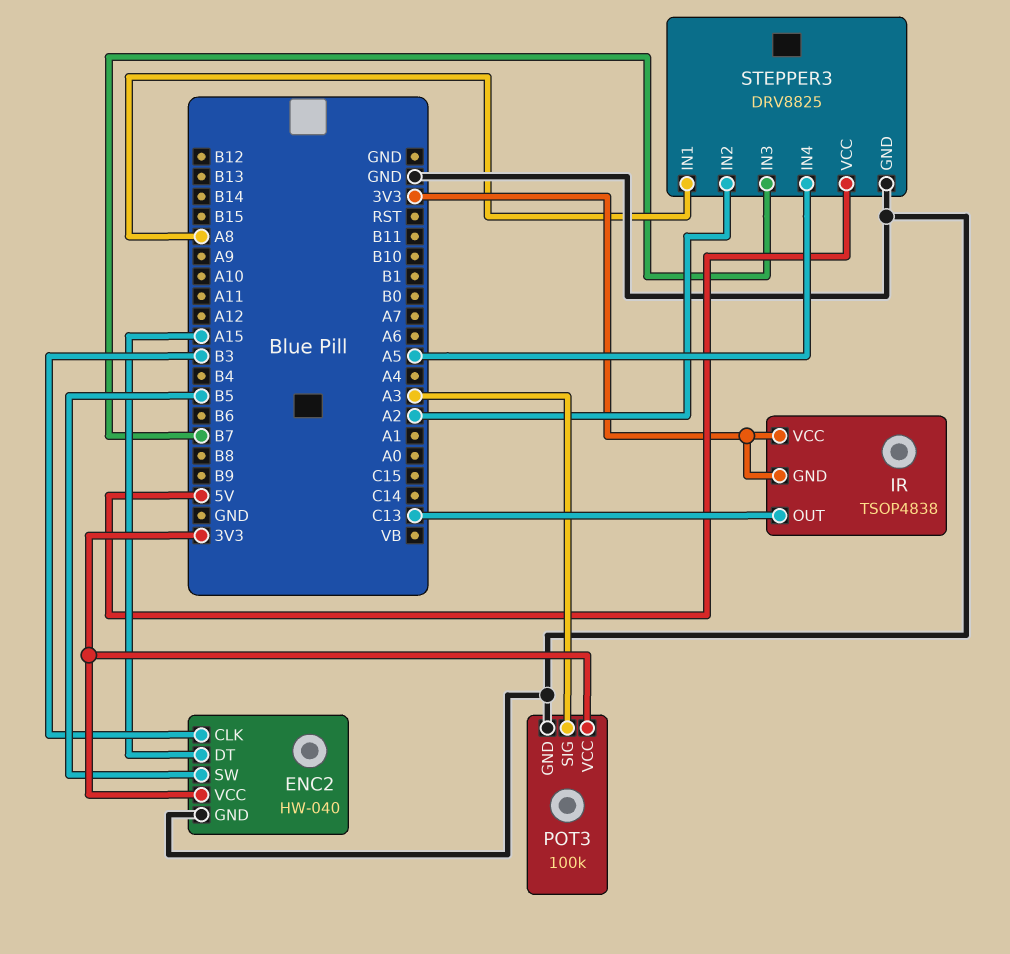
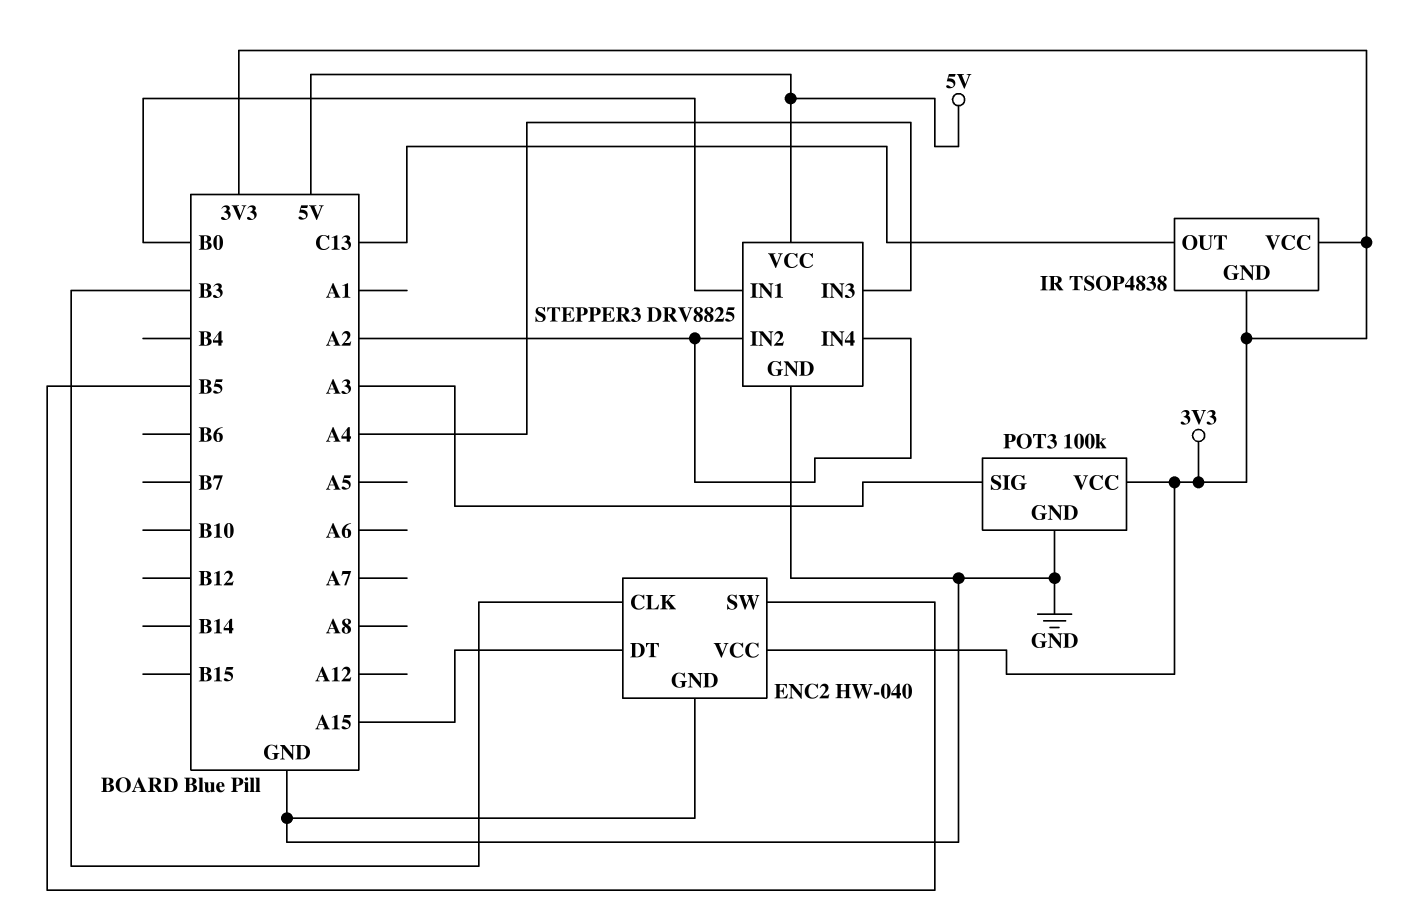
STEPPER3 pin IN1: A8 -> B0
STEPPER3 pin IN3: B7 -> A4
STEPPER3 pin IN4: A5 -> A2

